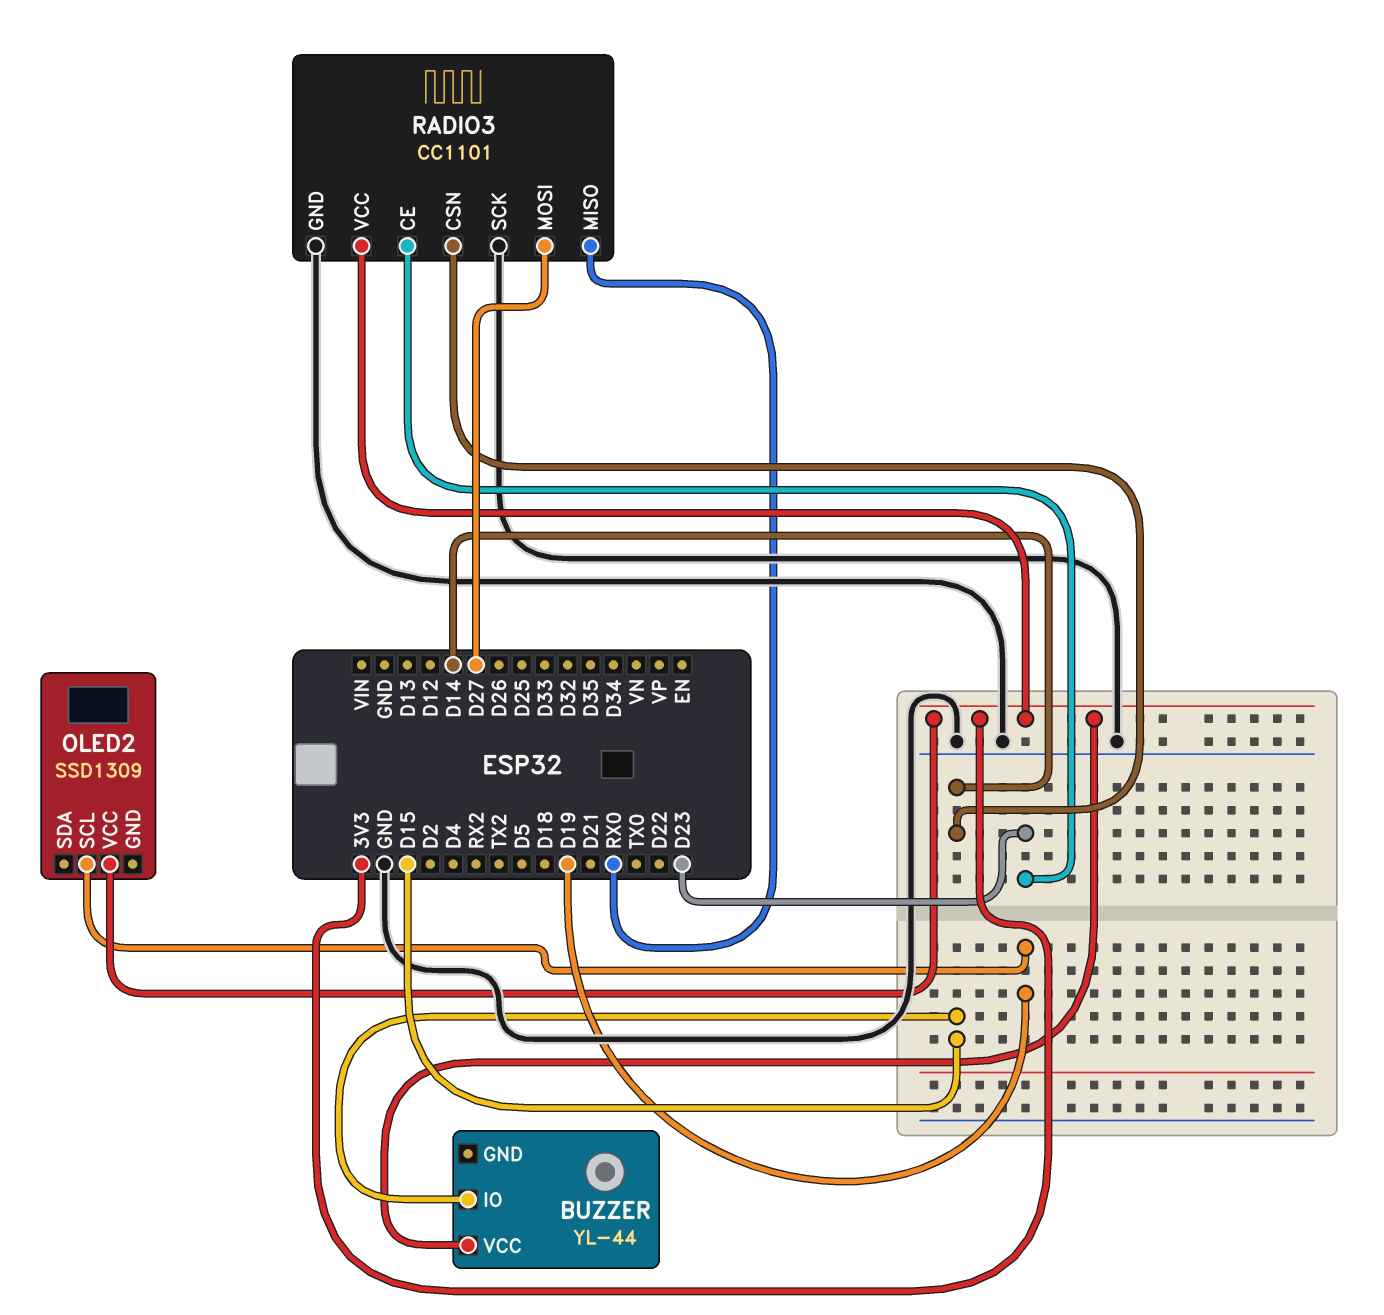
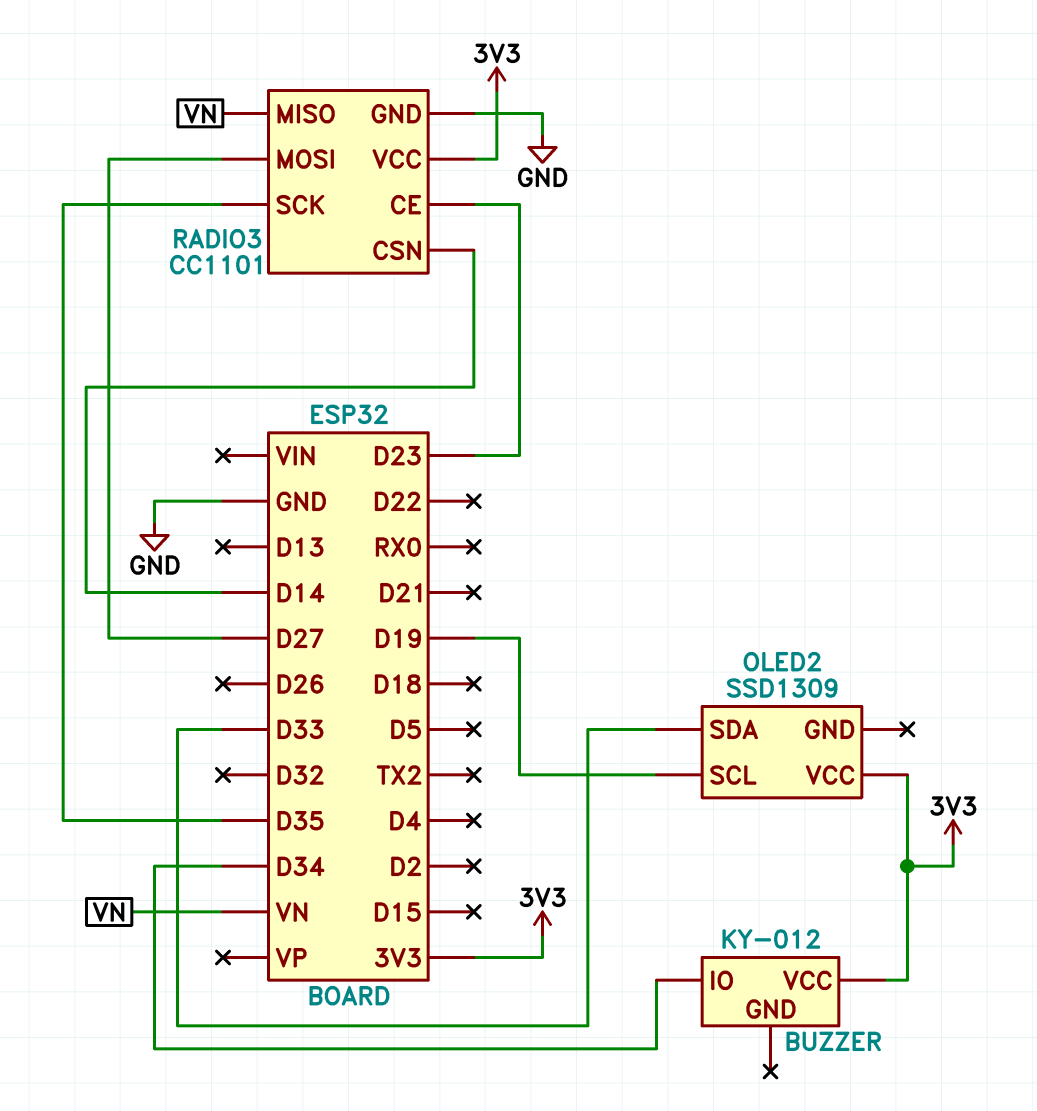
BUZZER: YL-44 -> KY-012
BUZZER pin IO: D15 -> D34
OLED2 pin SDA: none -> D33
RADIO3 pin MISO: RX0 -> VN
RADIO3 pin SCK: GND -> D35

